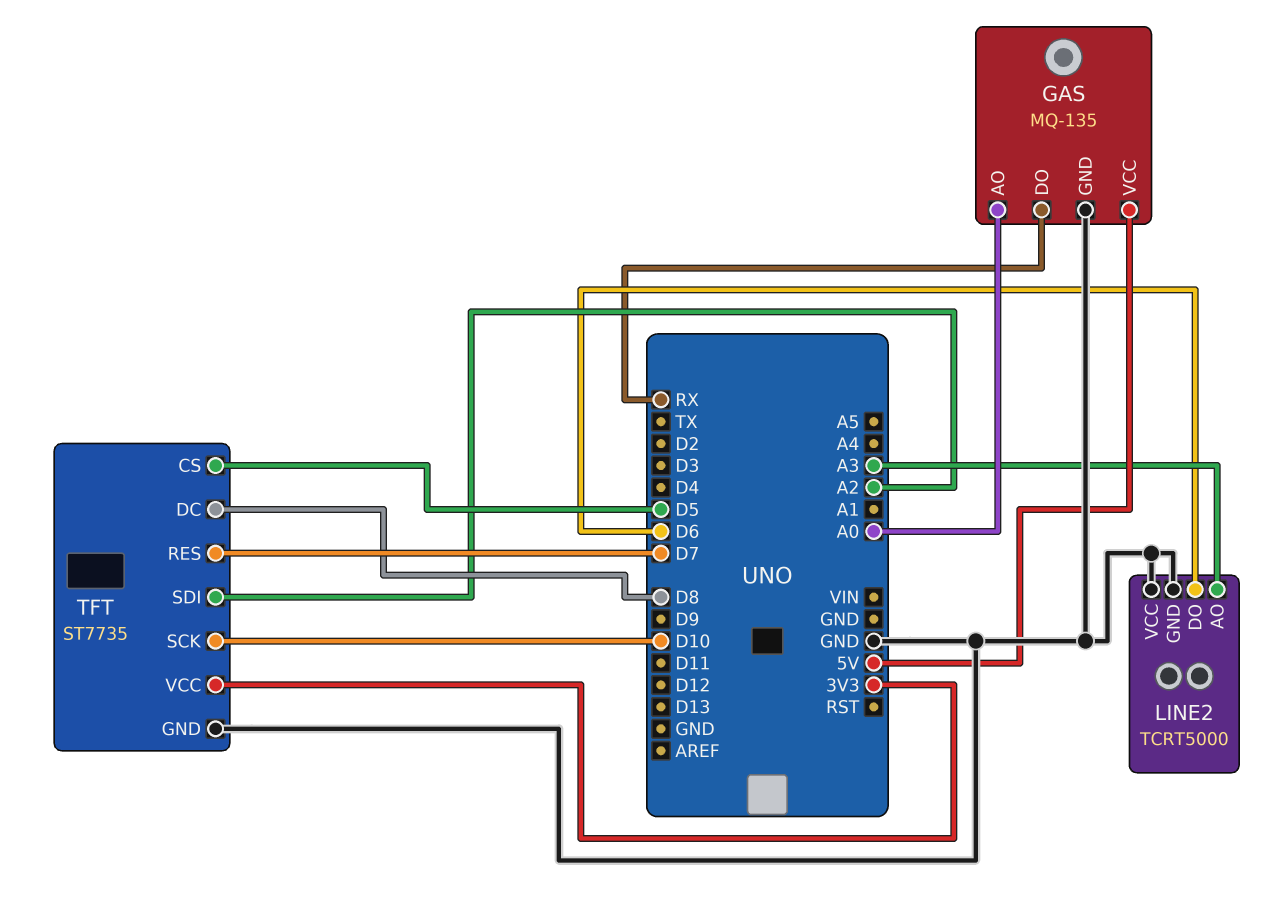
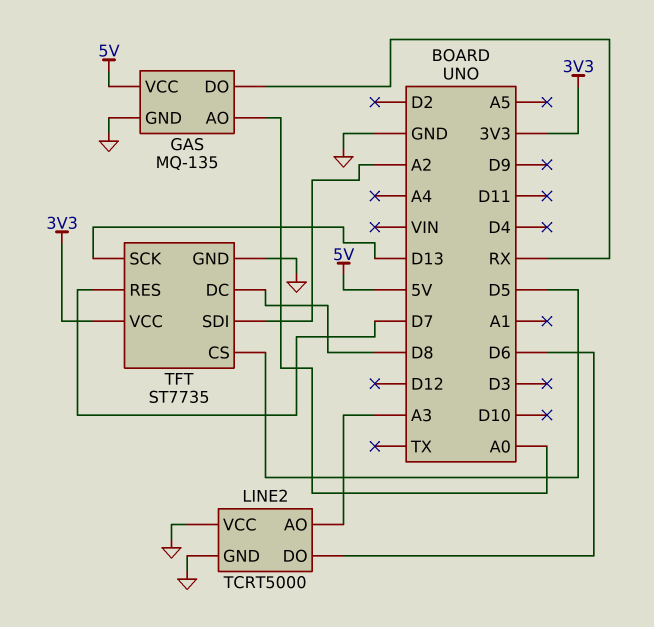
TFT pin SCK: D10 -> D13

